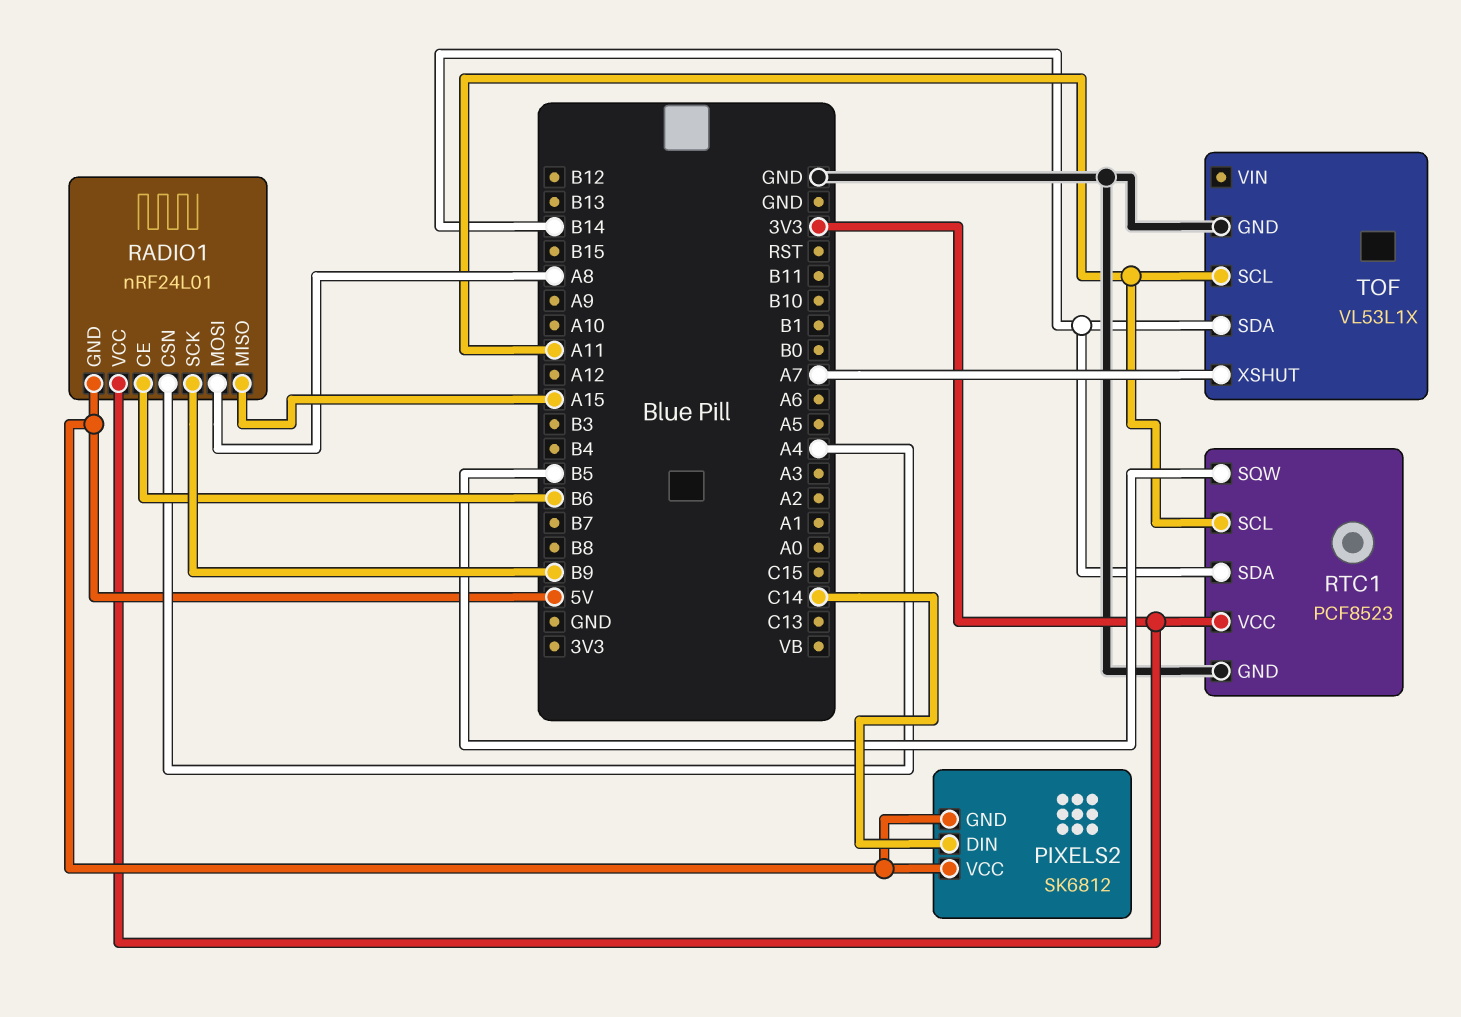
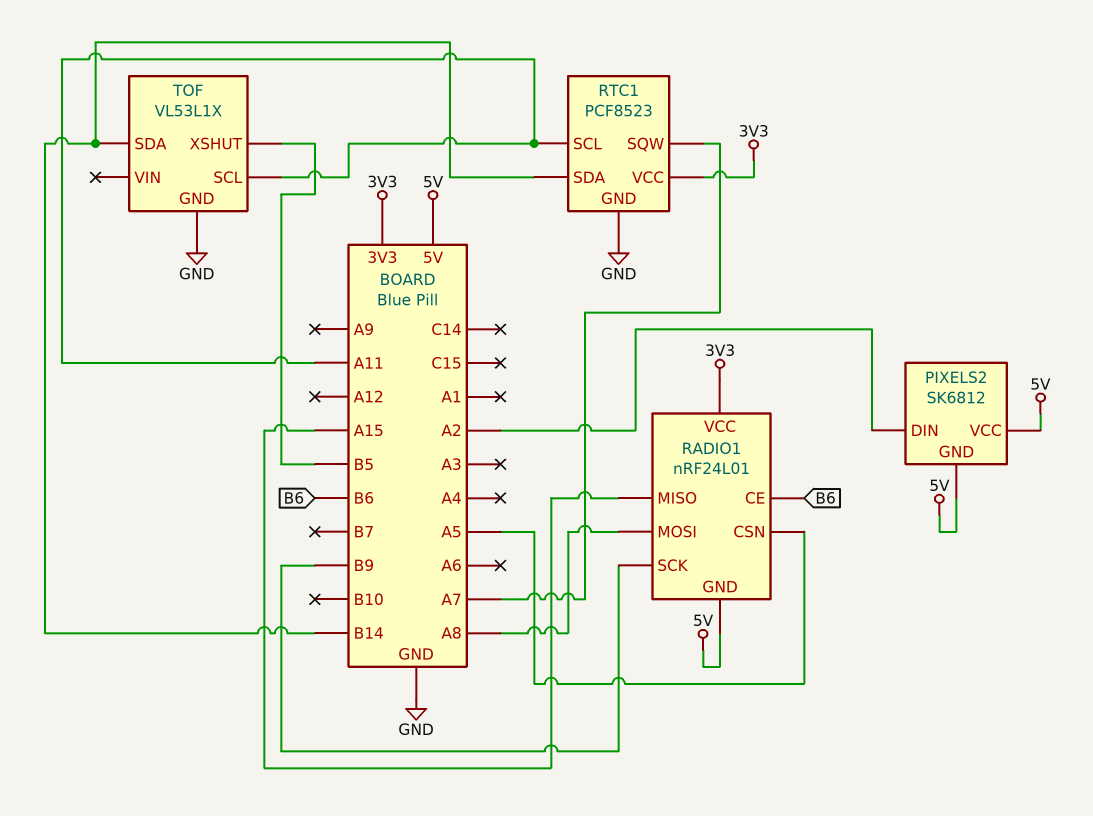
PIXELS2 pin DIN: C14 -> A2
RADIO1 pin CSN: A4 -> A5
RTC1 pin SQW: B5 -> A7
TOF pin XSHUT: A7 -> B5

